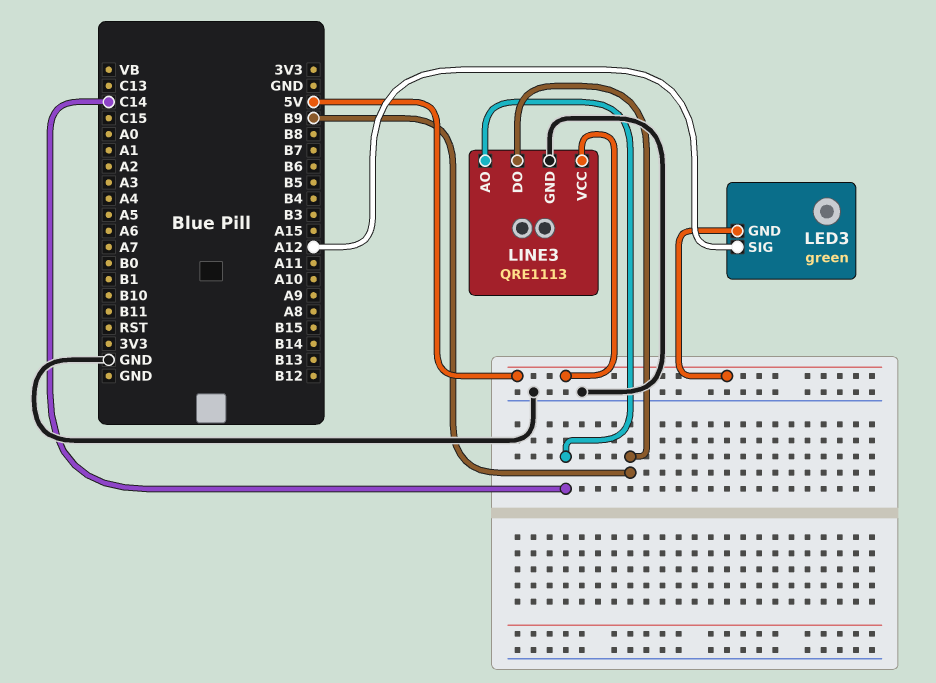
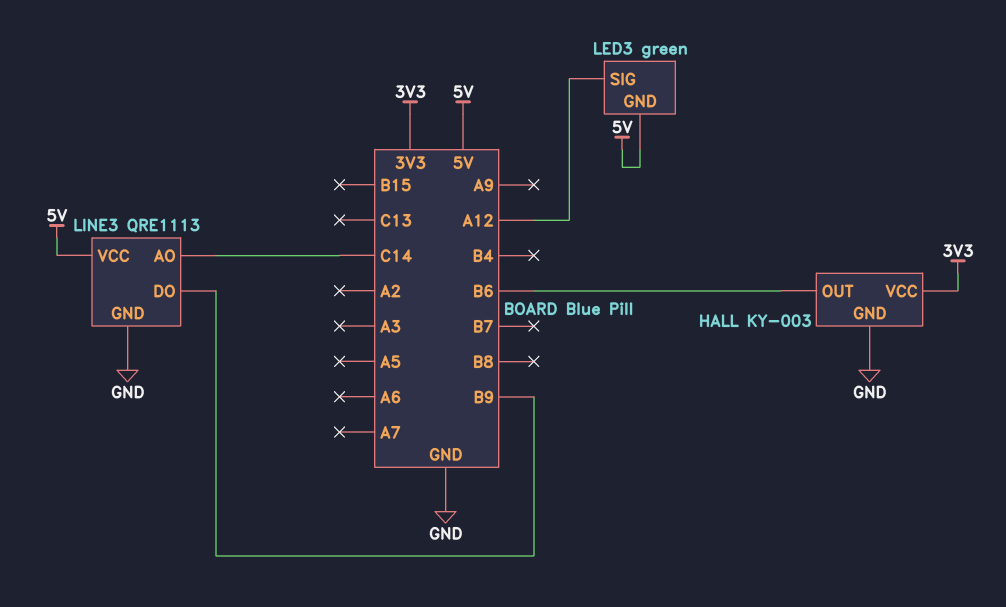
HALL: none -> KY-003
HALL pin GND: none -> GND
HALL pin OUT: none -> B6
HALL pin VCC: none -> 3V3

